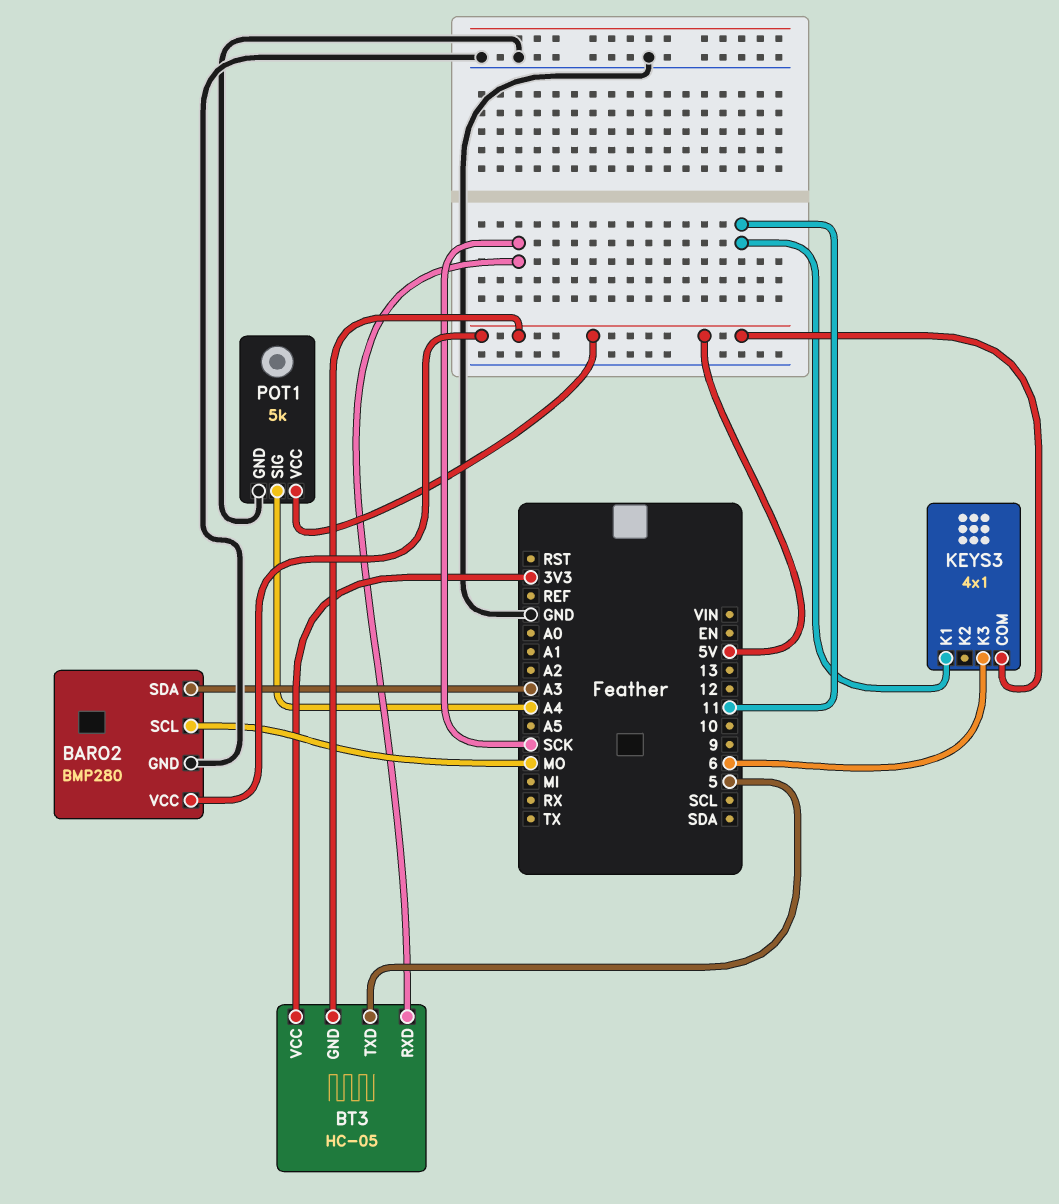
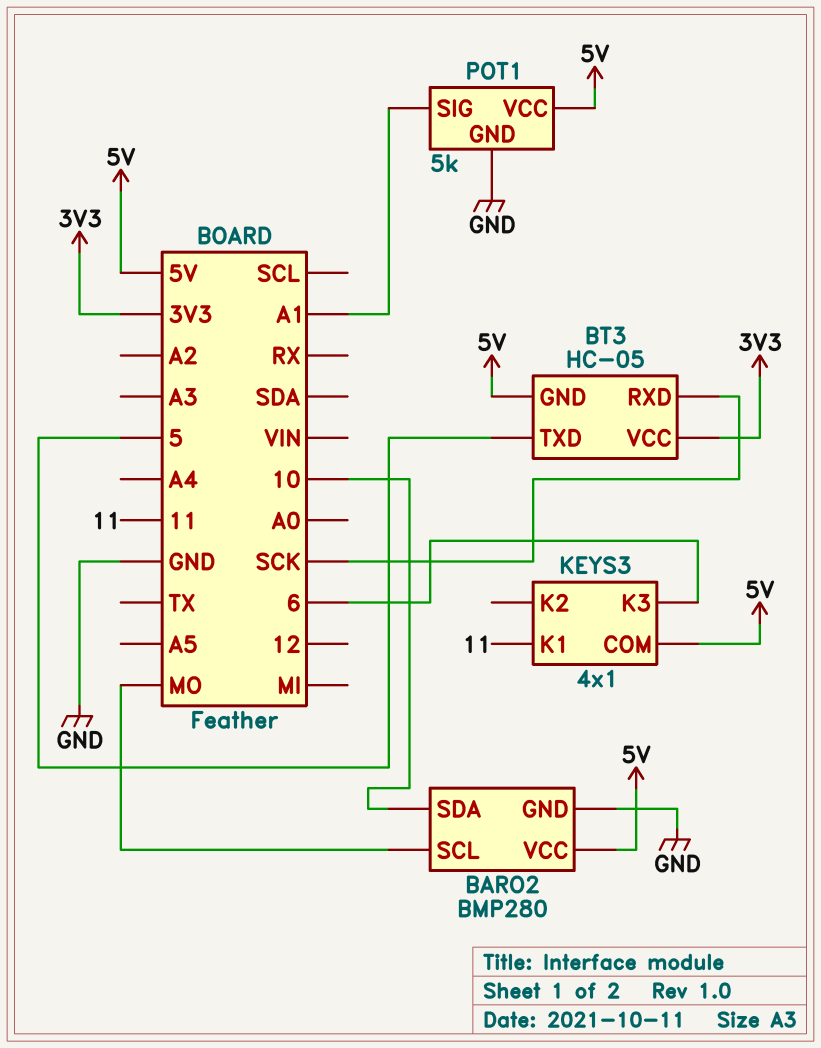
BARO2 pin SDA: A3 -> 10
POT1 pin SIG: A4 -> A1

